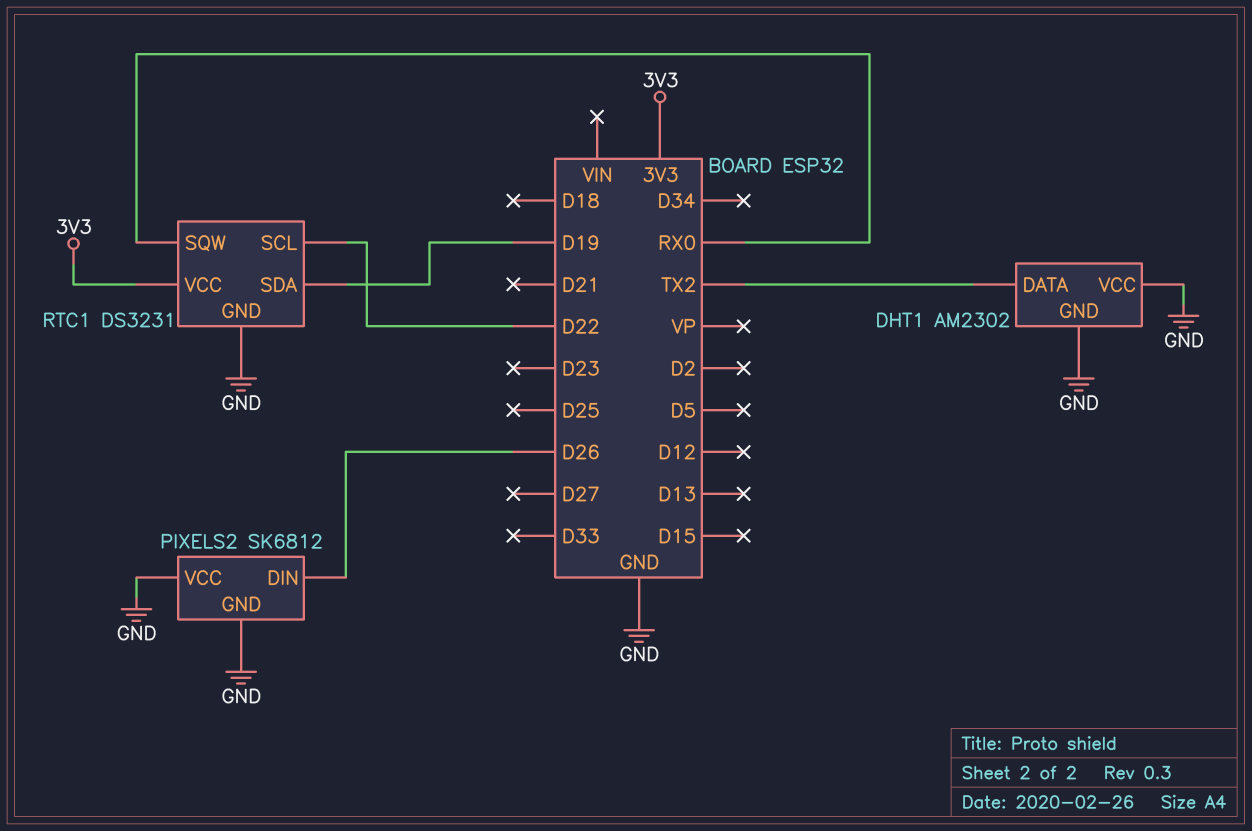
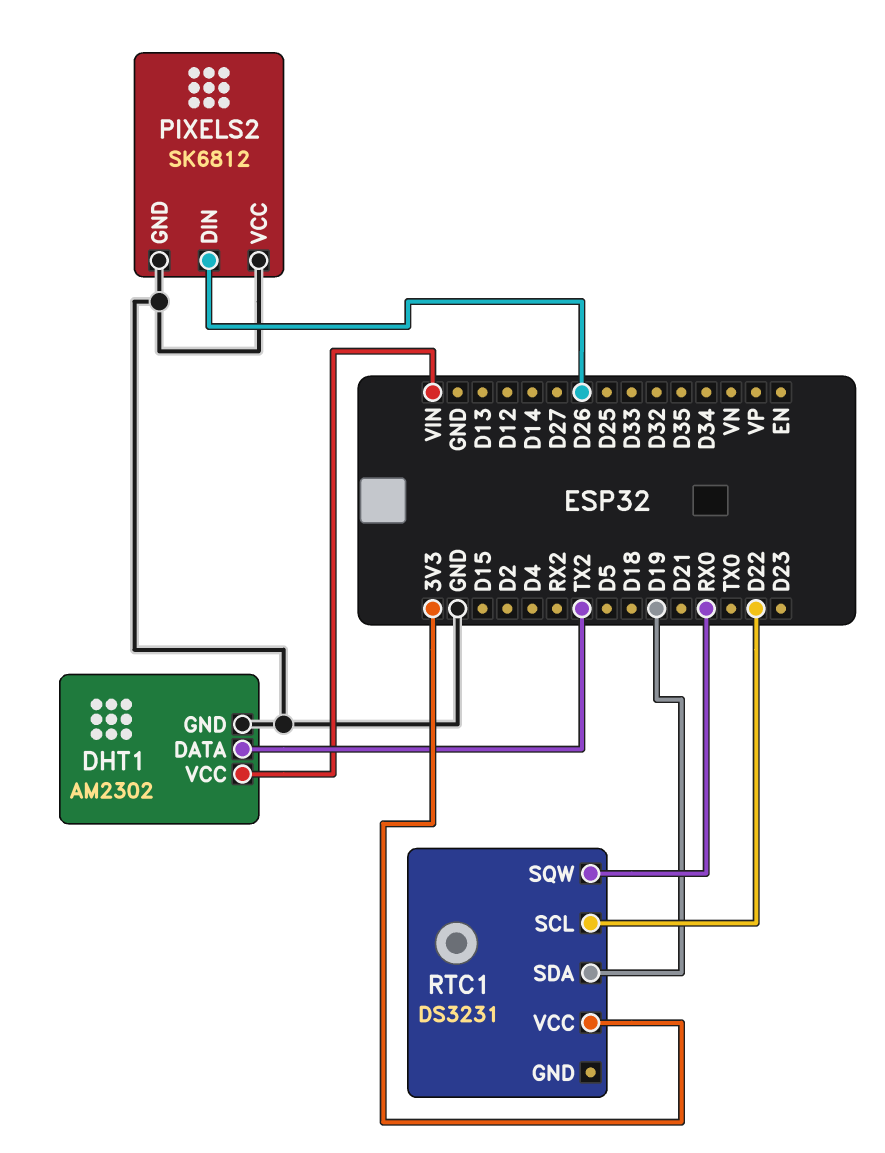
DHT1 pin VCC: GND -> VIN
RTC1 pin GND: GND -> none

